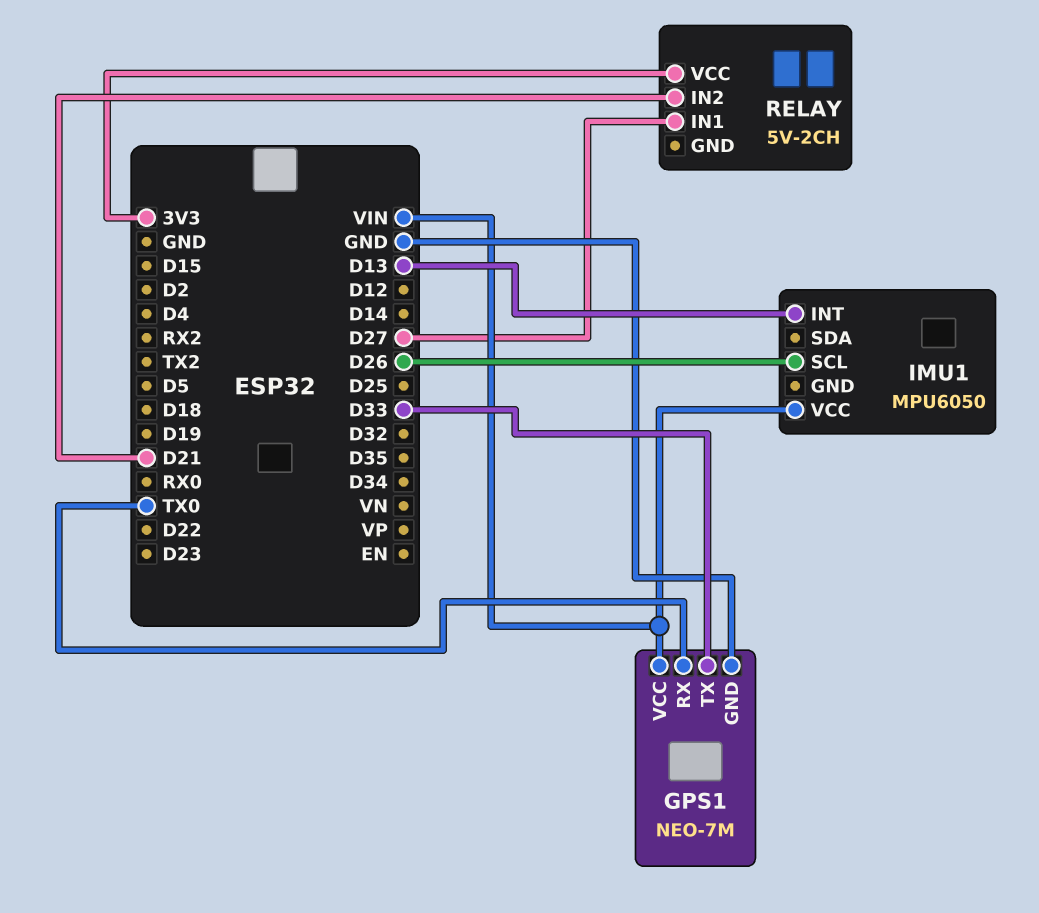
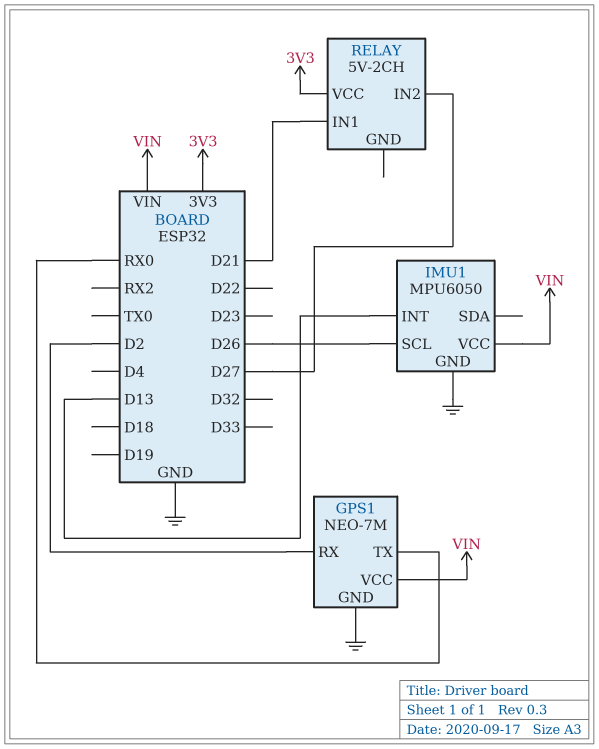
GPS1 pin RX: TX0 -> D2
GPS1 pin TX: D33 -> RX0
IMU1 pin GND: none -> GND
RELAY pin IN1: D27 -> D21
RELAY pin IN2: D21 -> D27

